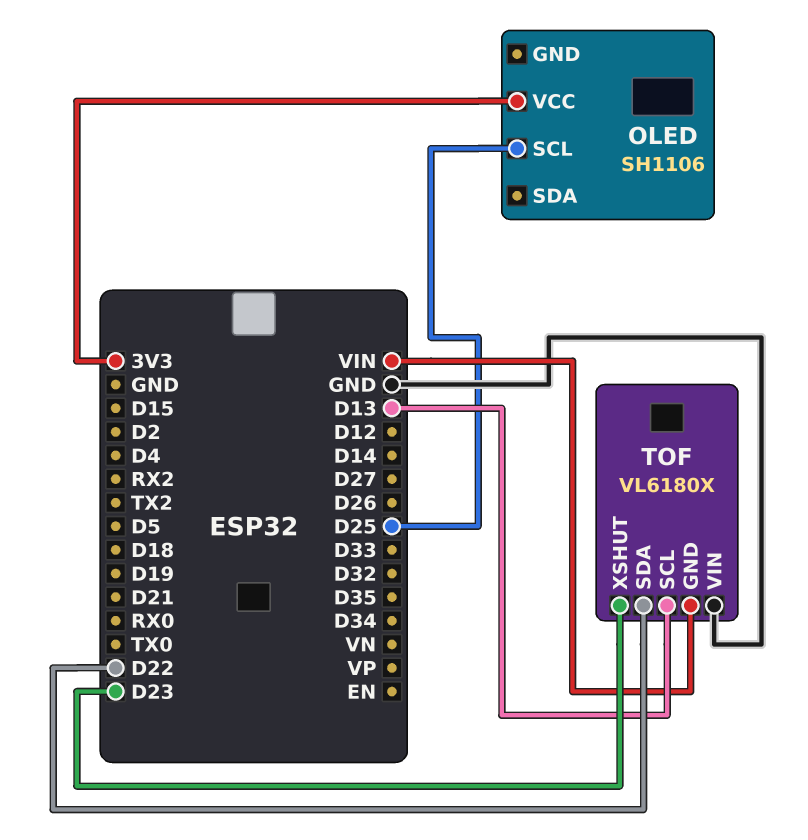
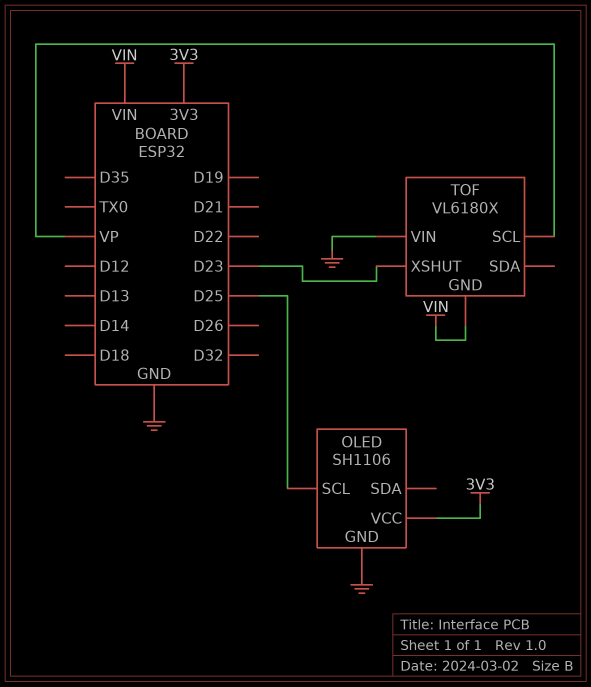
OLED pin GND: none -> GND
TOF pin SCL: D13 -> VP
TOF pin SDA: D22 -> none

